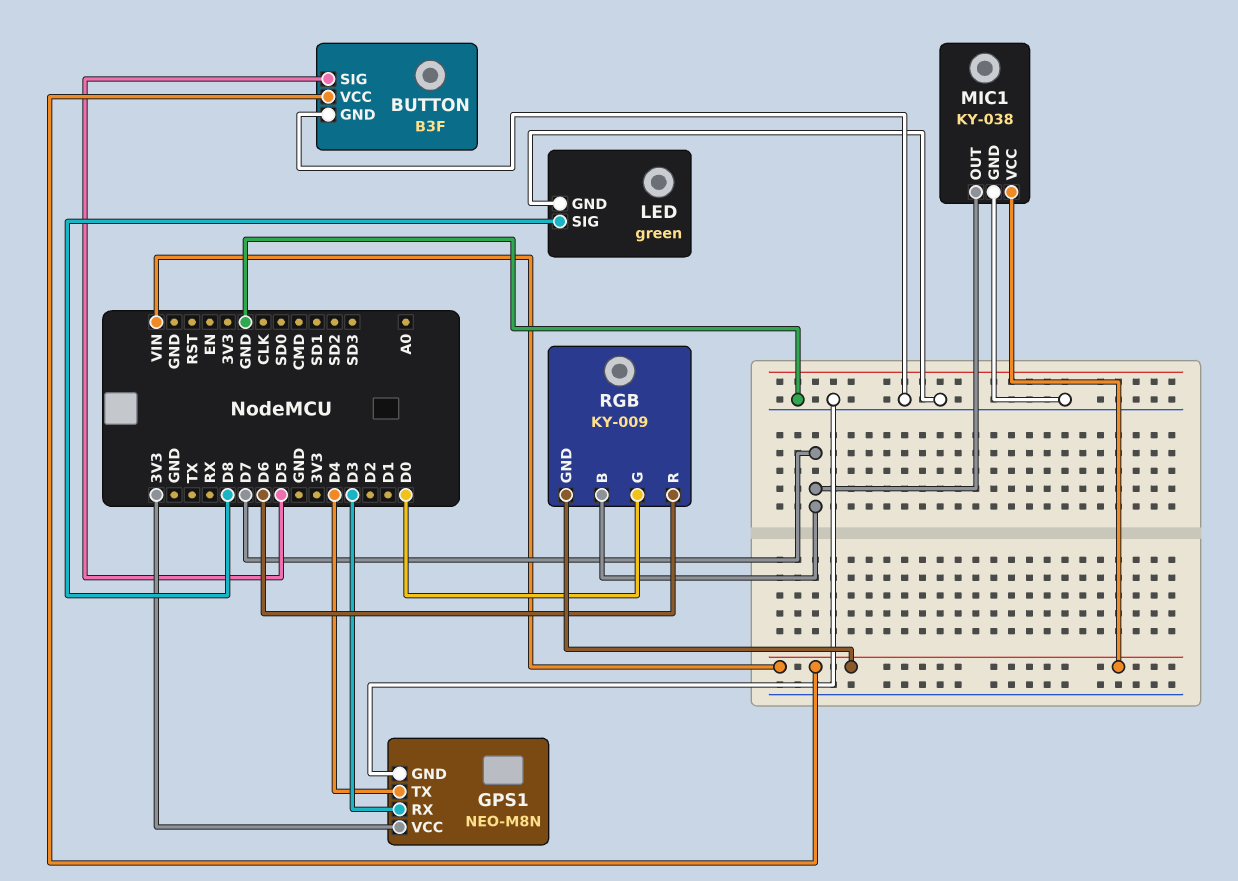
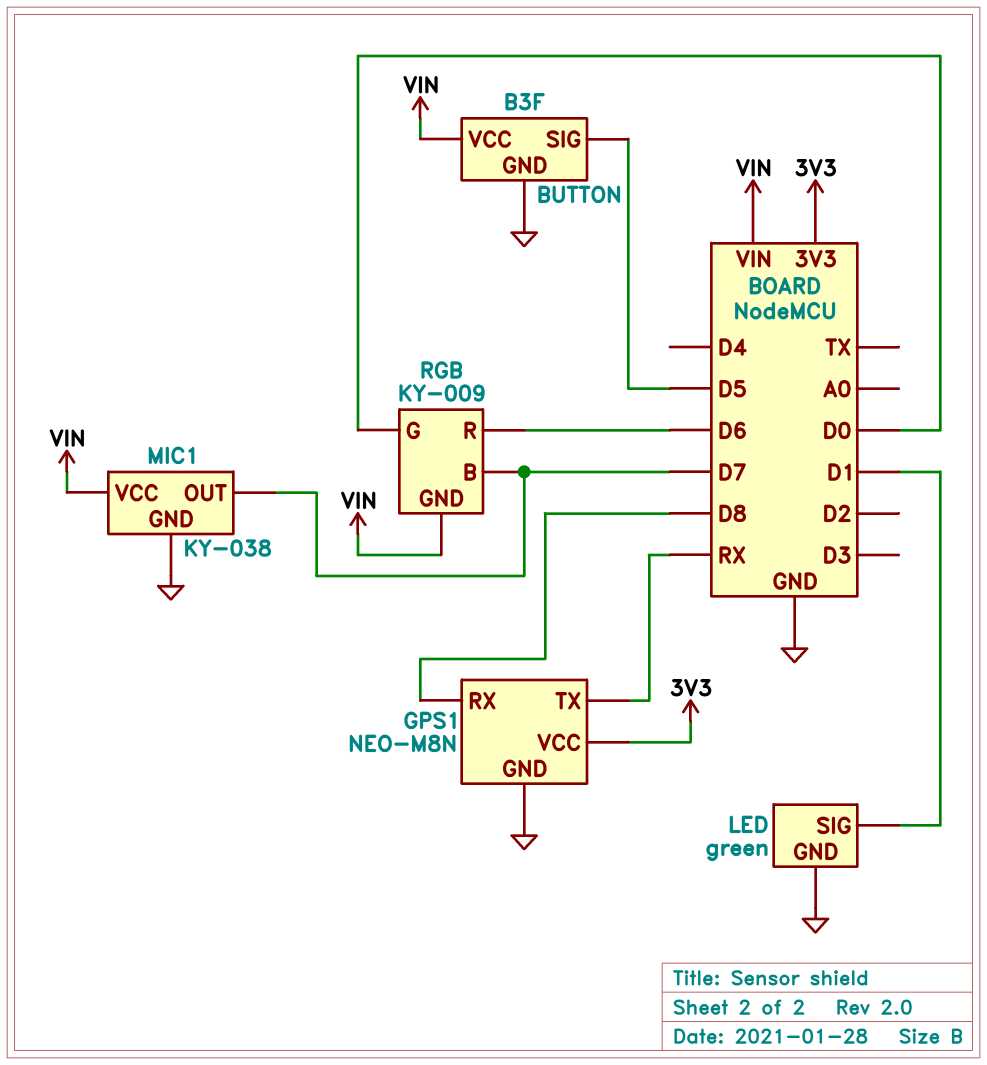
GPS1 pin RX: D3 -> D8
GPS1 pin TX: D4 -> RX
LED pin SIG: D8 -> D1

